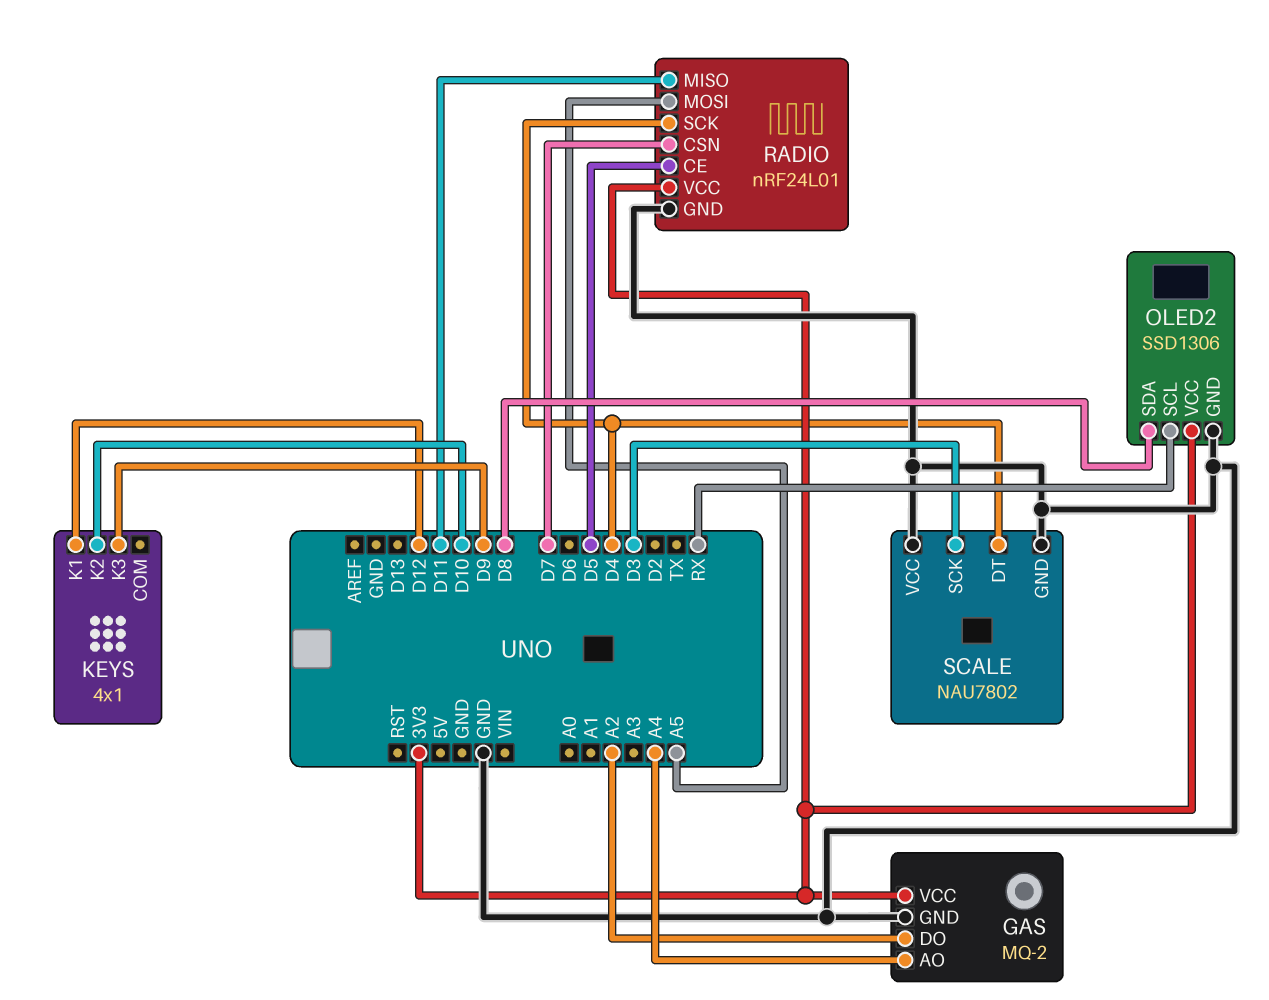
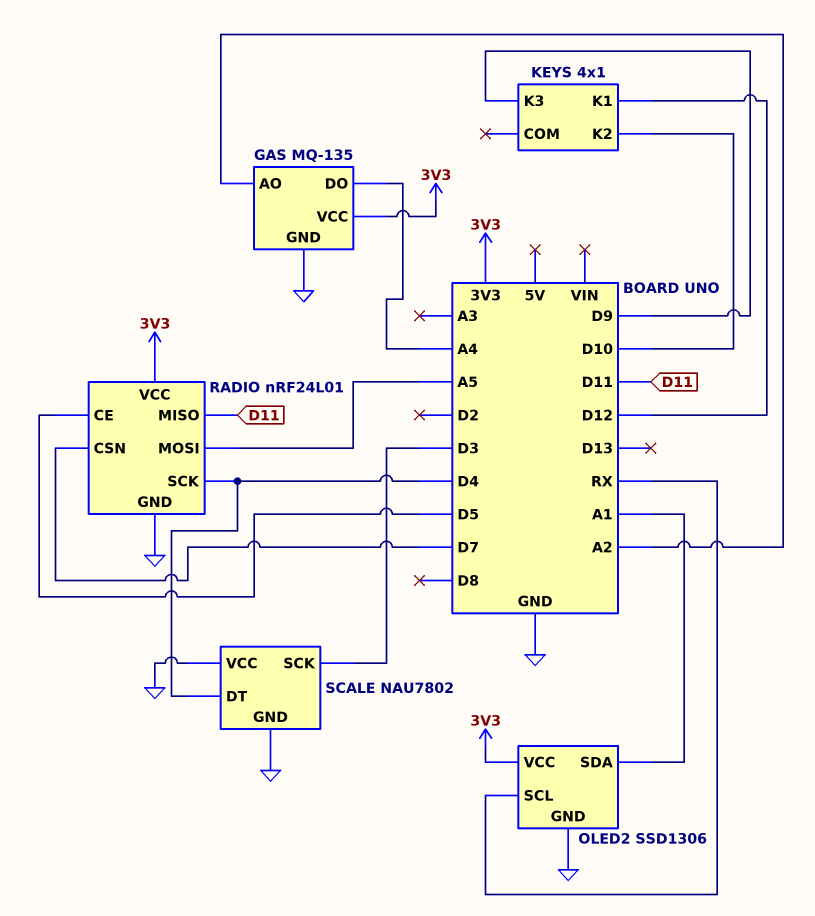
GAS: MQ-2 -> MQ-135
GAS pin AO: A4 -> A2
GAS pin DO: A2 -> A4
OLED2 pin SDA: D8 -> A1

